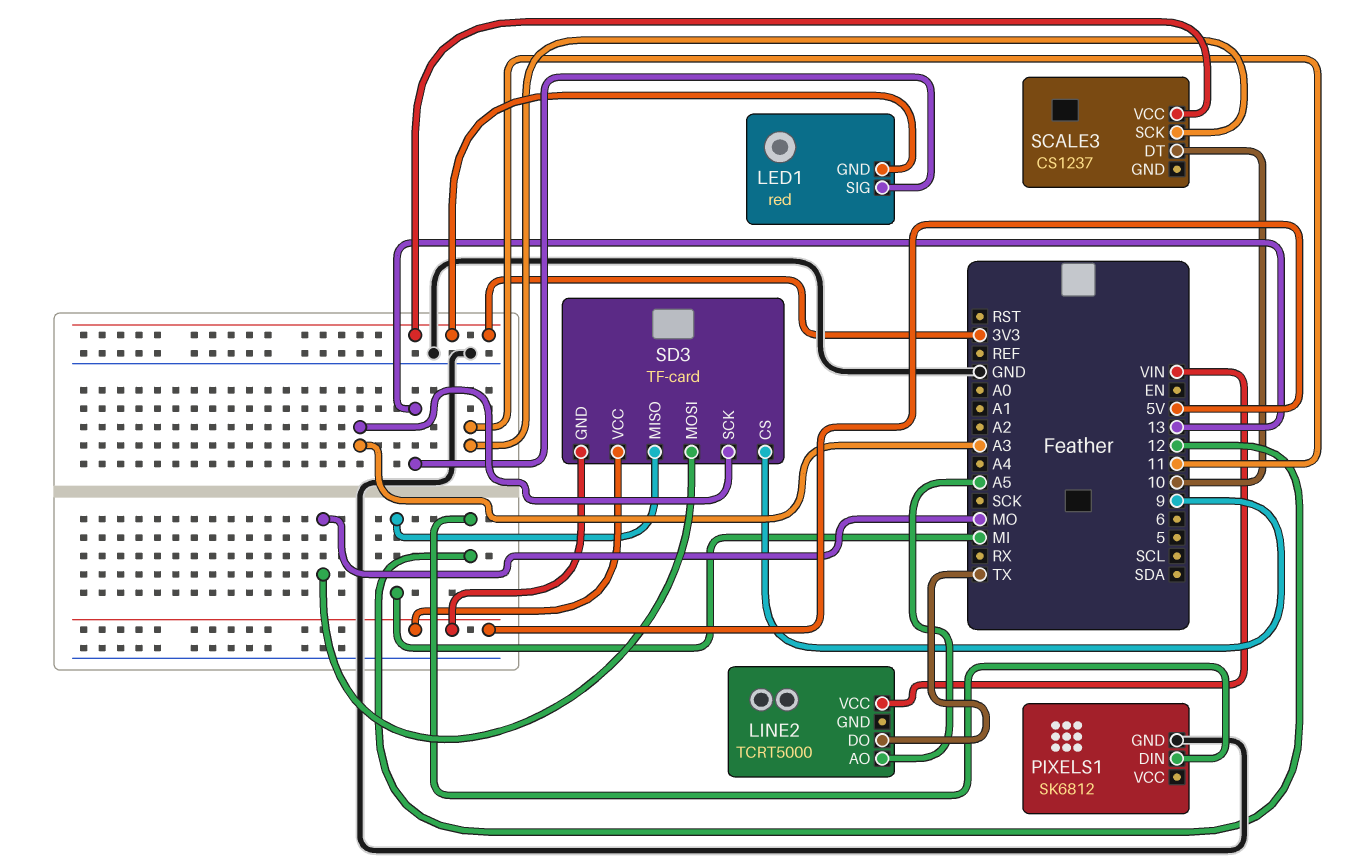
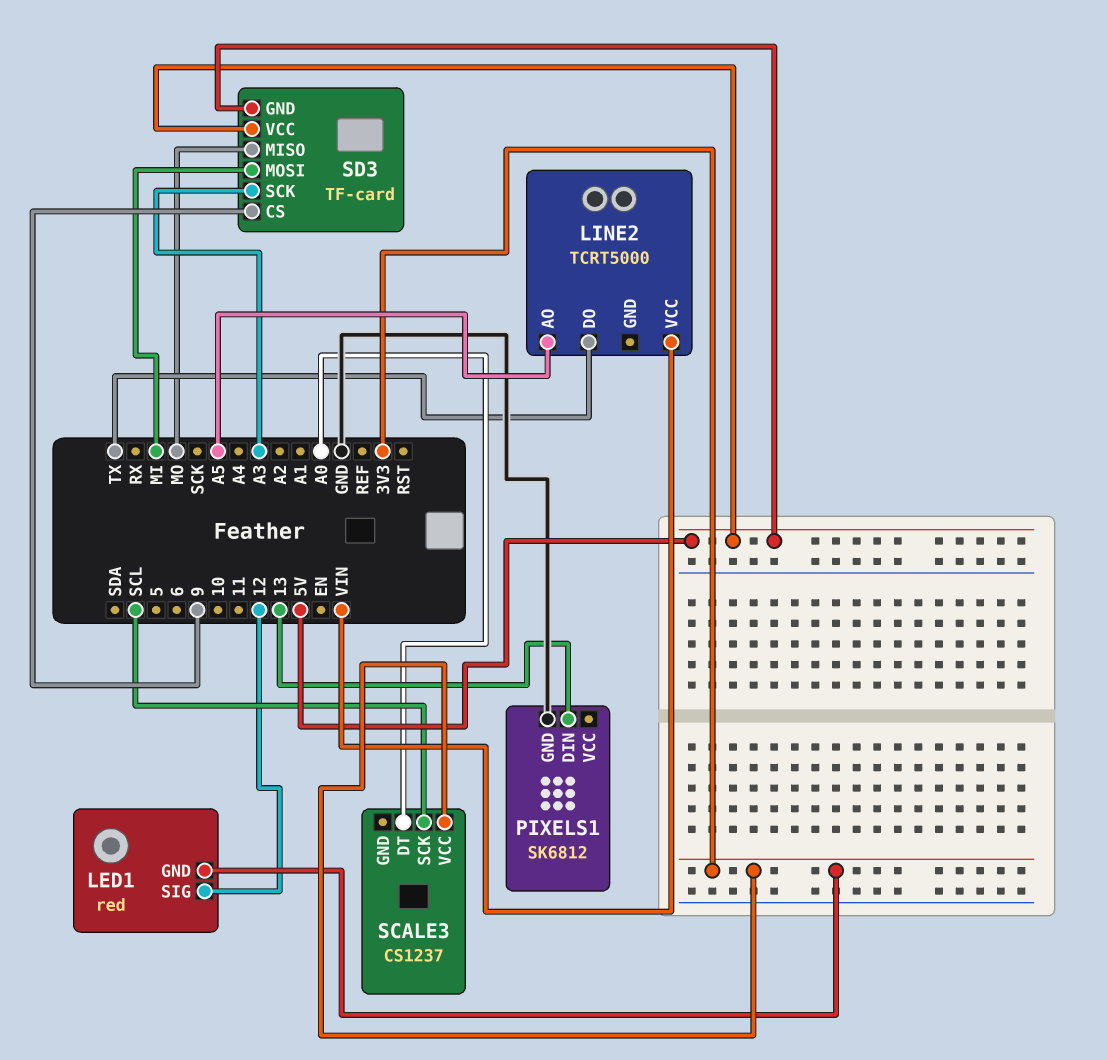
LED1 pin SIG: 13 -> 12
PIXELS1 pin DIN: 12 -> 13
SCALE3 pin DT: 10 -> A0
SCALE3 pin SCK: 11 -> SCL
SD3 pin MISO: MI -> MO
SD3 pin MOSI: MO -> MI

